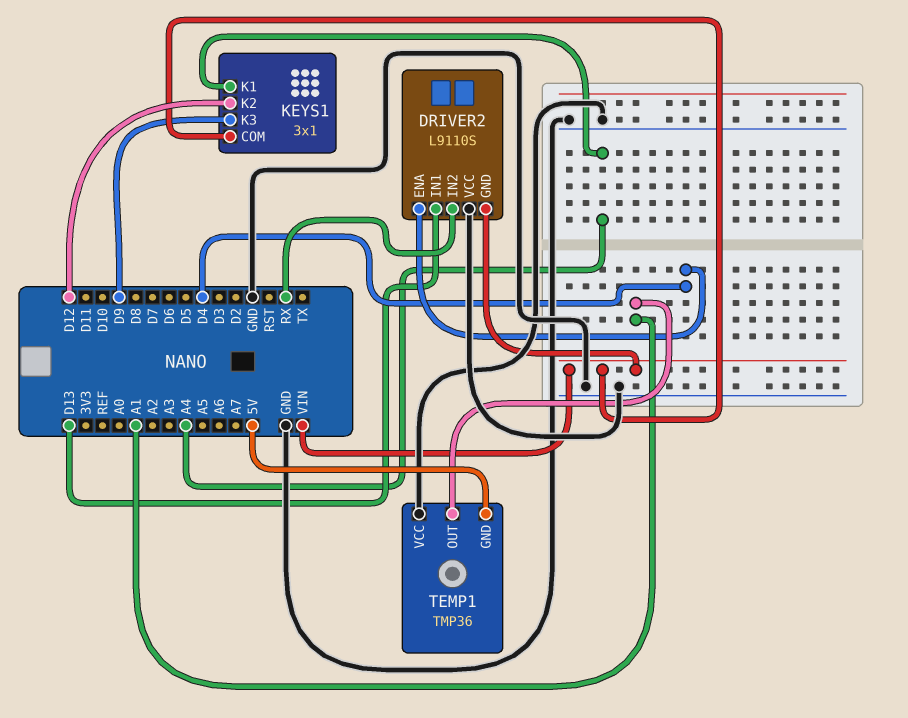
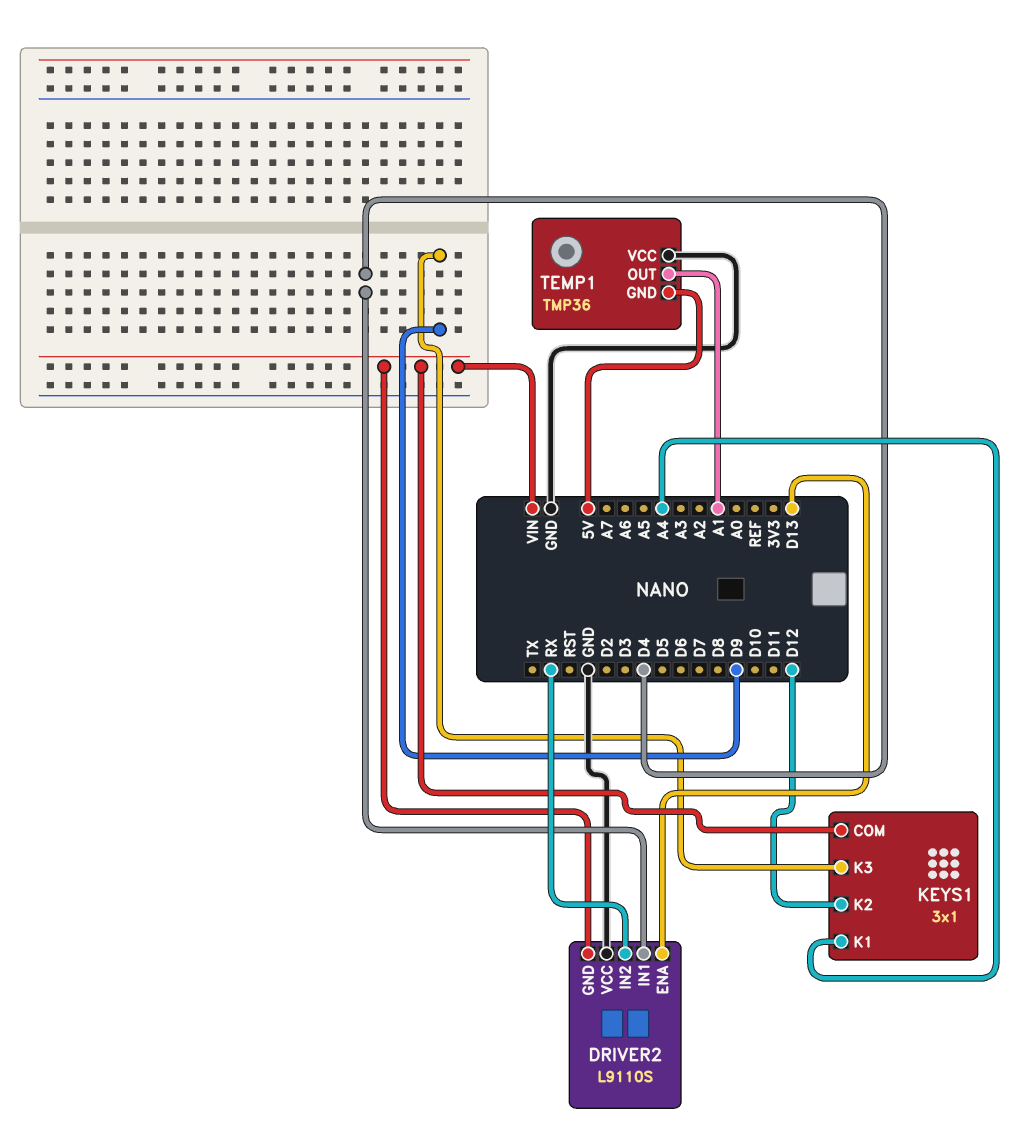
DRIVER2 pin ENA: D4 -> D13
DRIVER2 pin IN1: D13 -> D4

